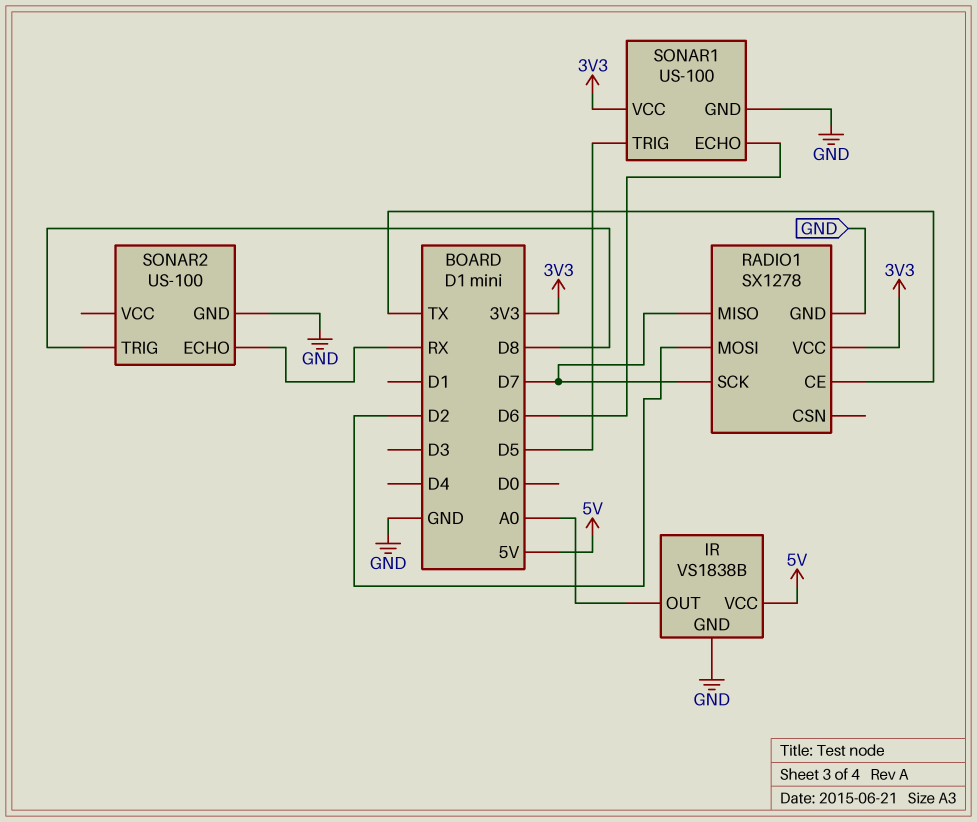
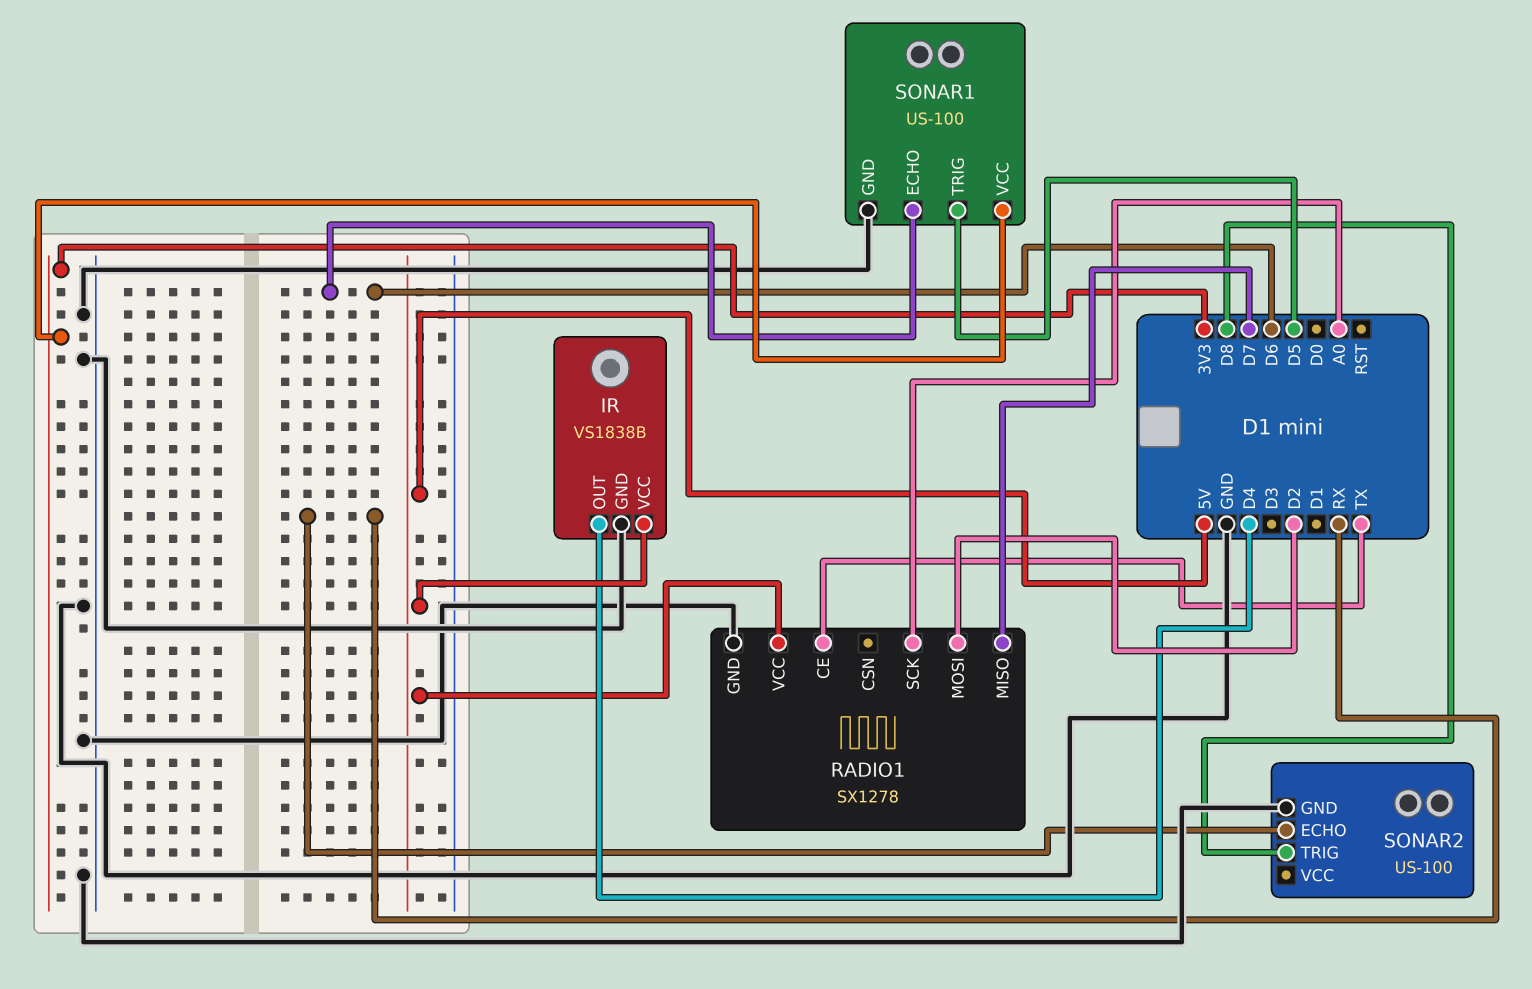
IR pin OUT: A0 -> D4
RADIO1 pin SCK: D7 -> A0
RADIO1 pin VCC: 3V3 -> 5V

